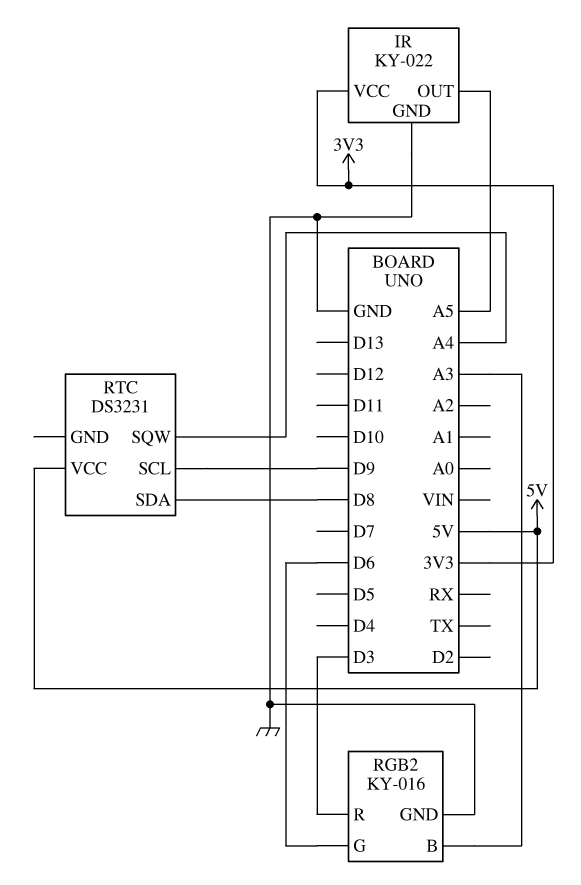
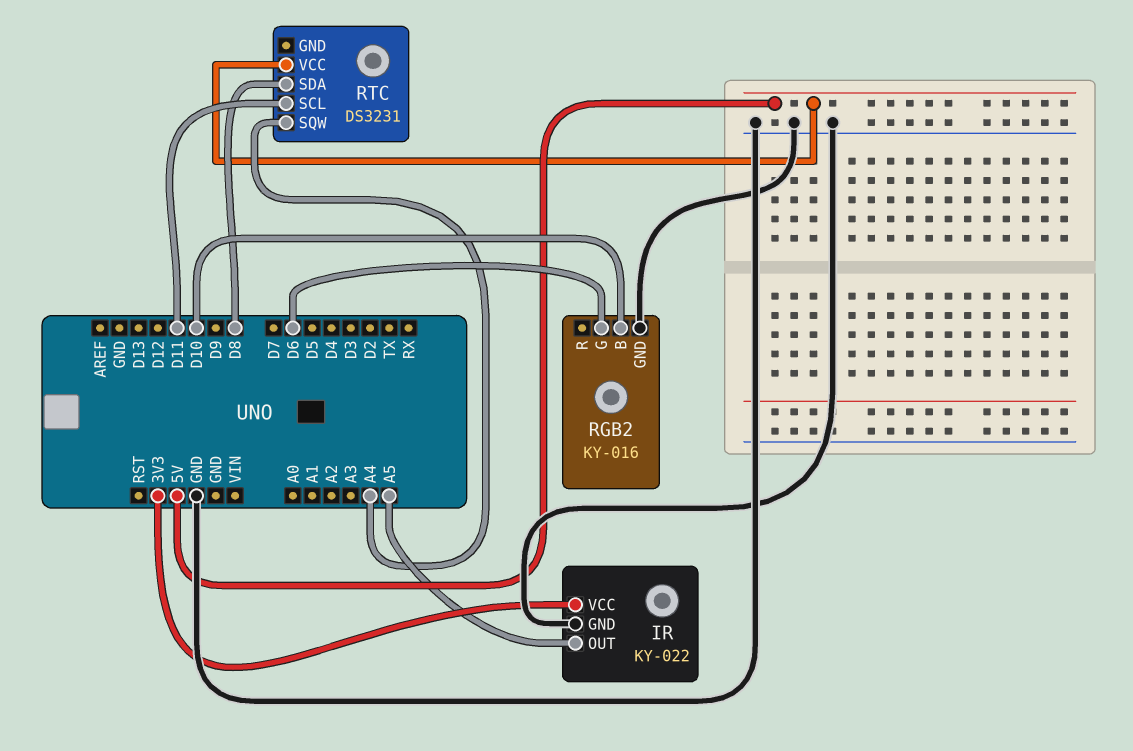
RGB2 pin B: A3 -> D10
RGB2 pin R: D3 -> none
RTC pin SCL: D9 -> D11

